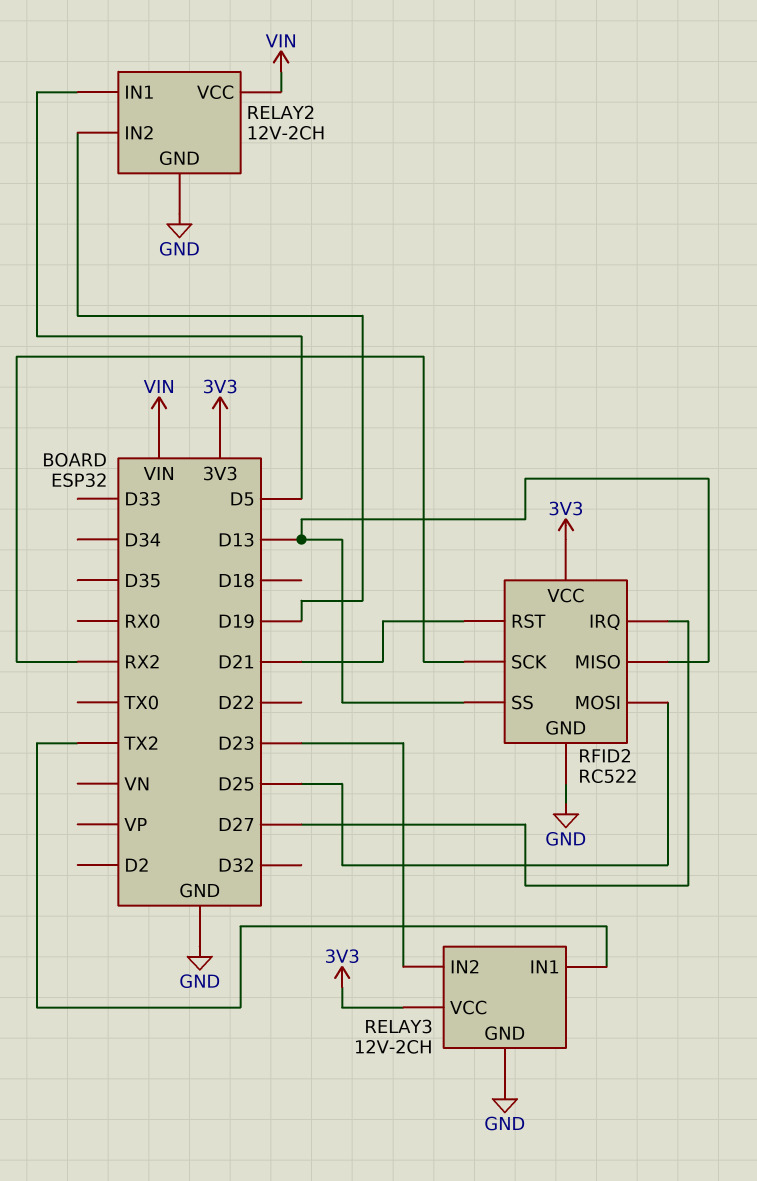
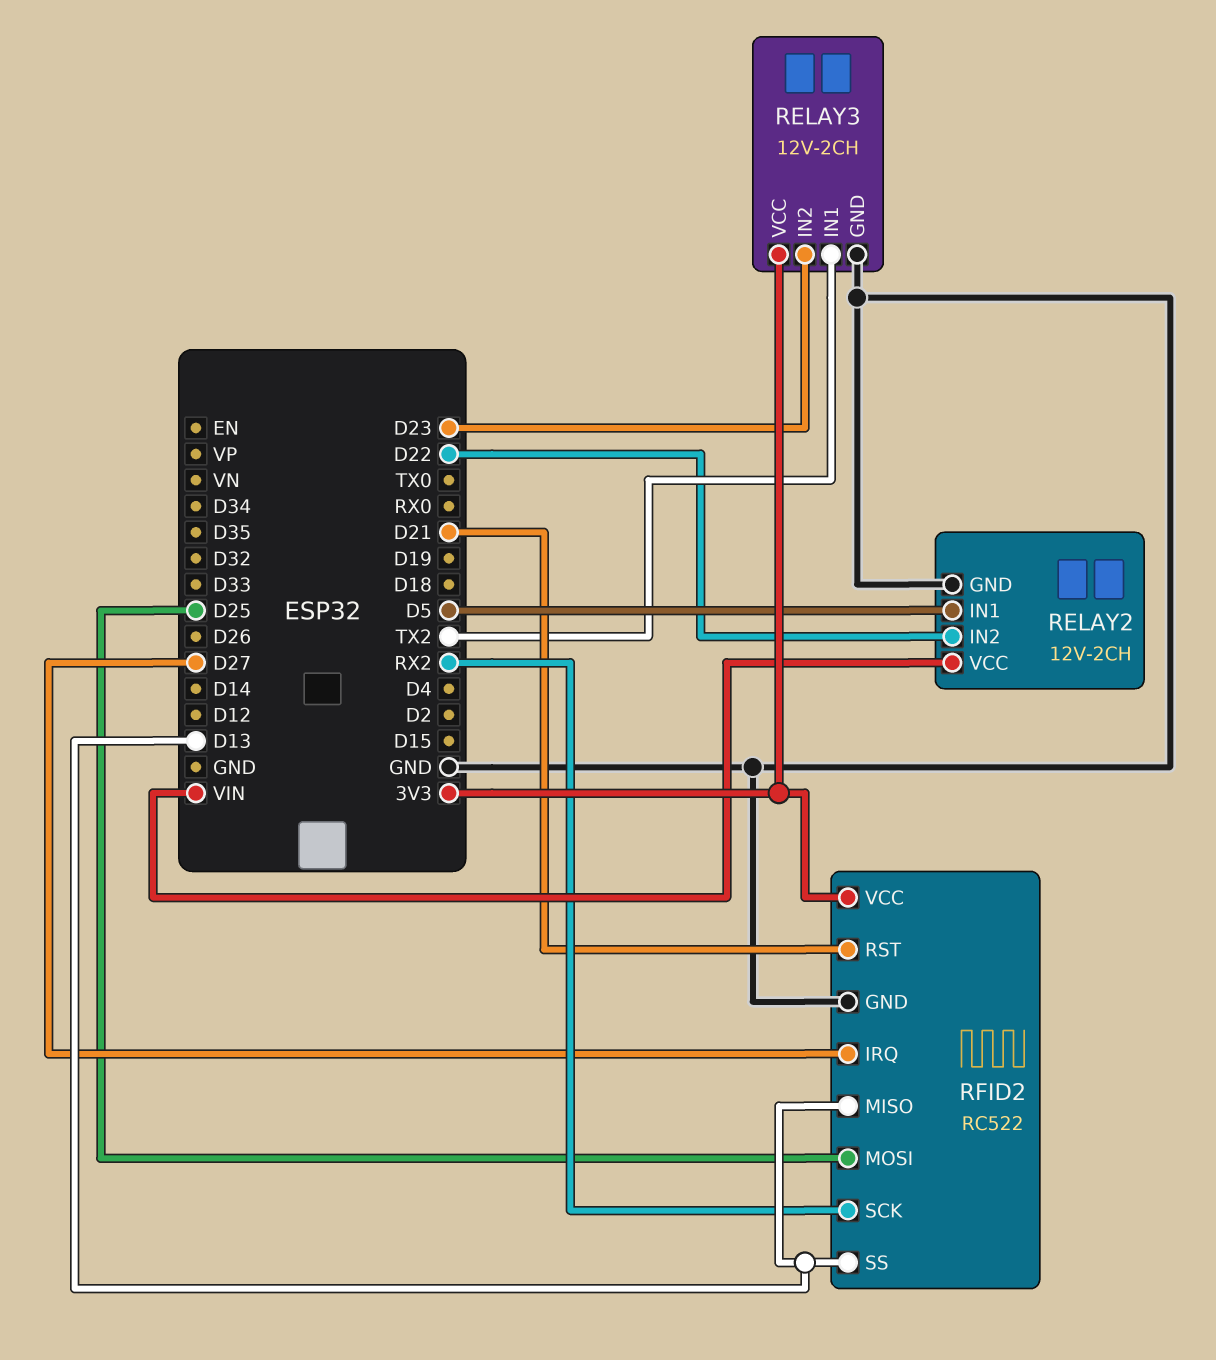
RELAY2 pin IN2: D19 -> D22

